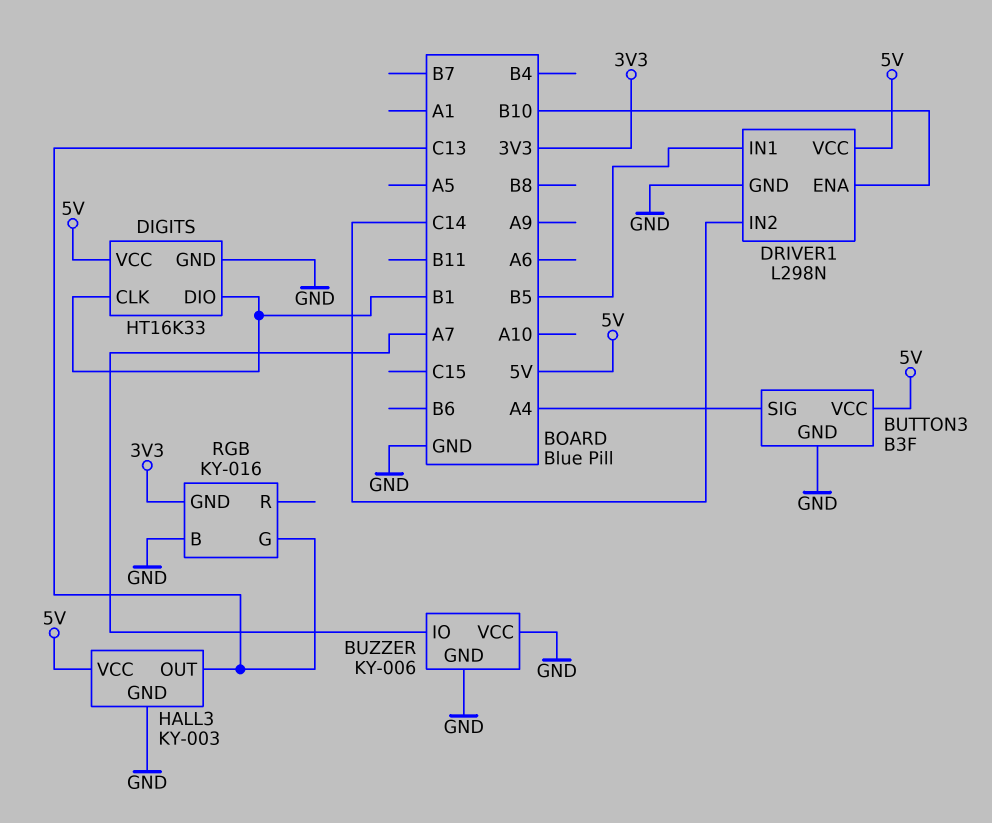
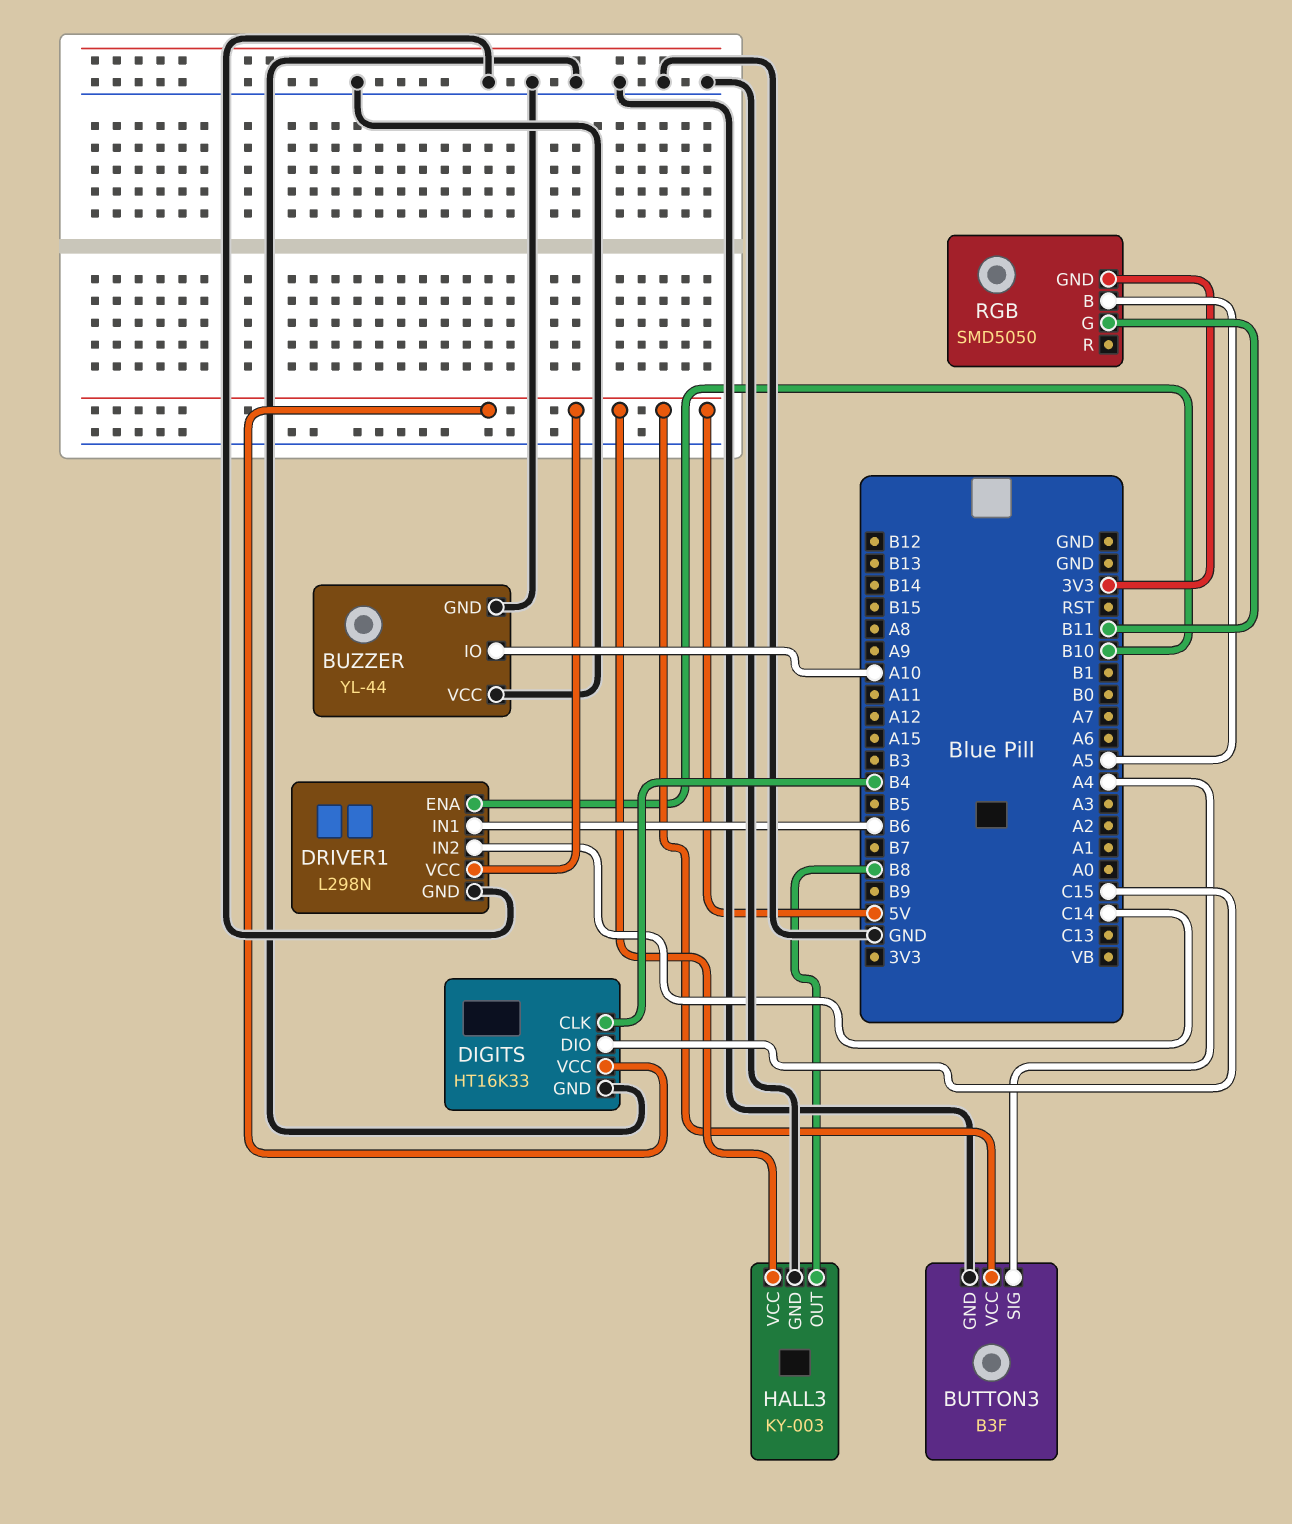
BUZZER: KY-006 -> YL-44
BUZZER pin IO: A7 -> A10
DIGITS pin CLK: B1 -> B4
DIGITS pin DIO: B1 -> C15
DRIVER1 pin IN1: B5 -> B6
HALL3 pin OUT: C13 -> B8
RGB: KY-016 -> SMD5050
RGB pin B: GND -> A5
RGB pin G: C13 -> B11

